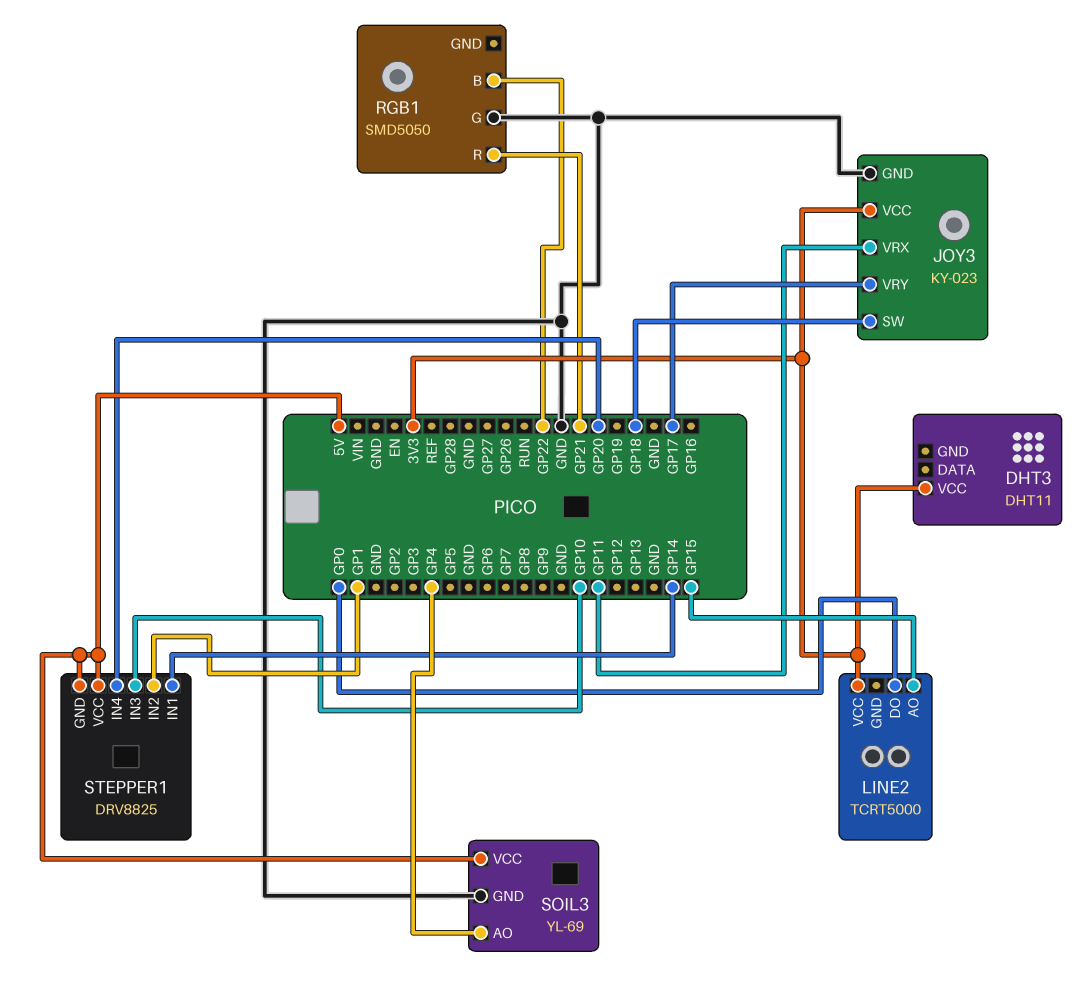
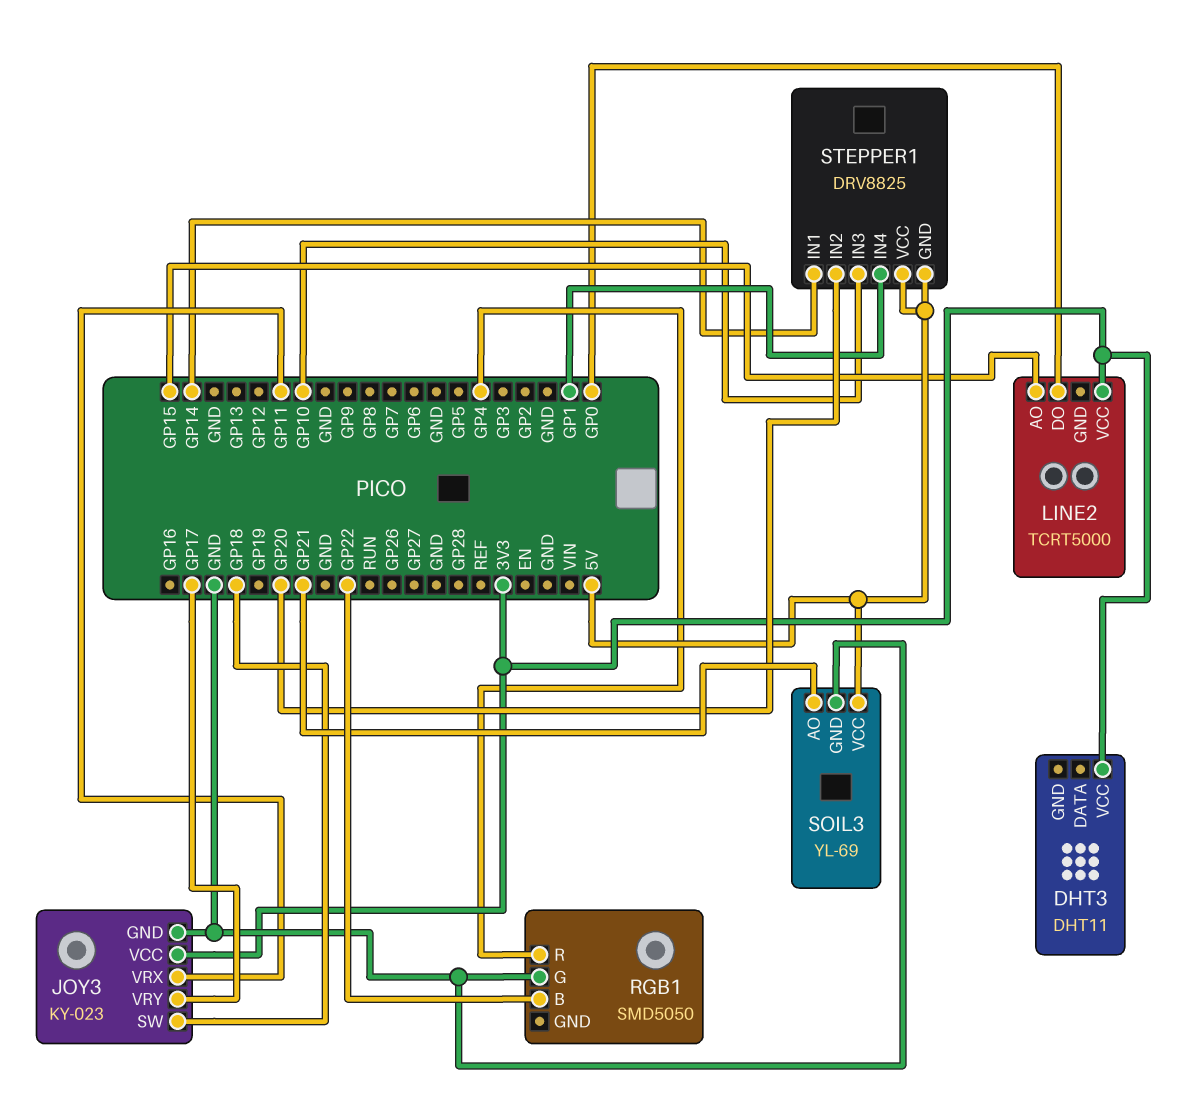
RGB1 pin R: GP21 -> GP4
SOIL3 pin AO: GP4 -> GP21
STEPPER1 pin IN2: GP1 -> GP20
STEPPER1 pin IN4: GP20 -> GP1

